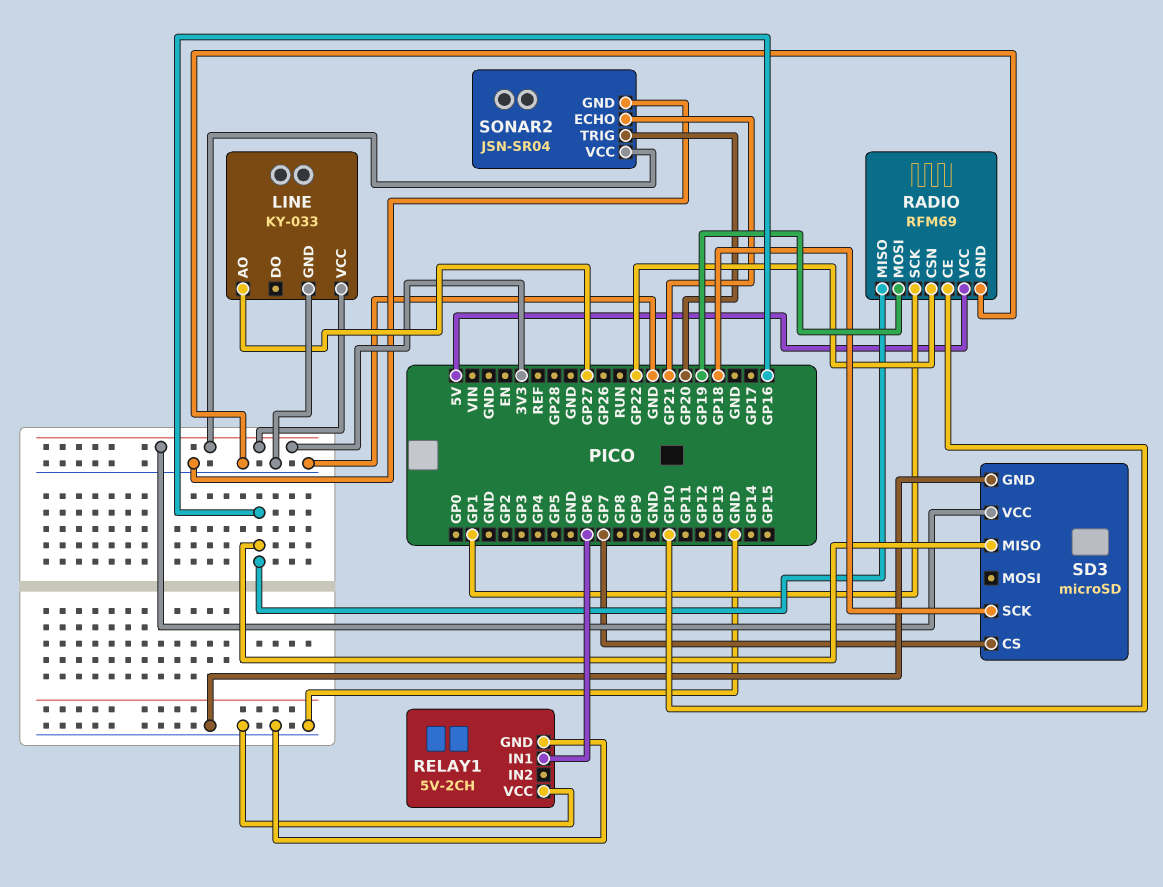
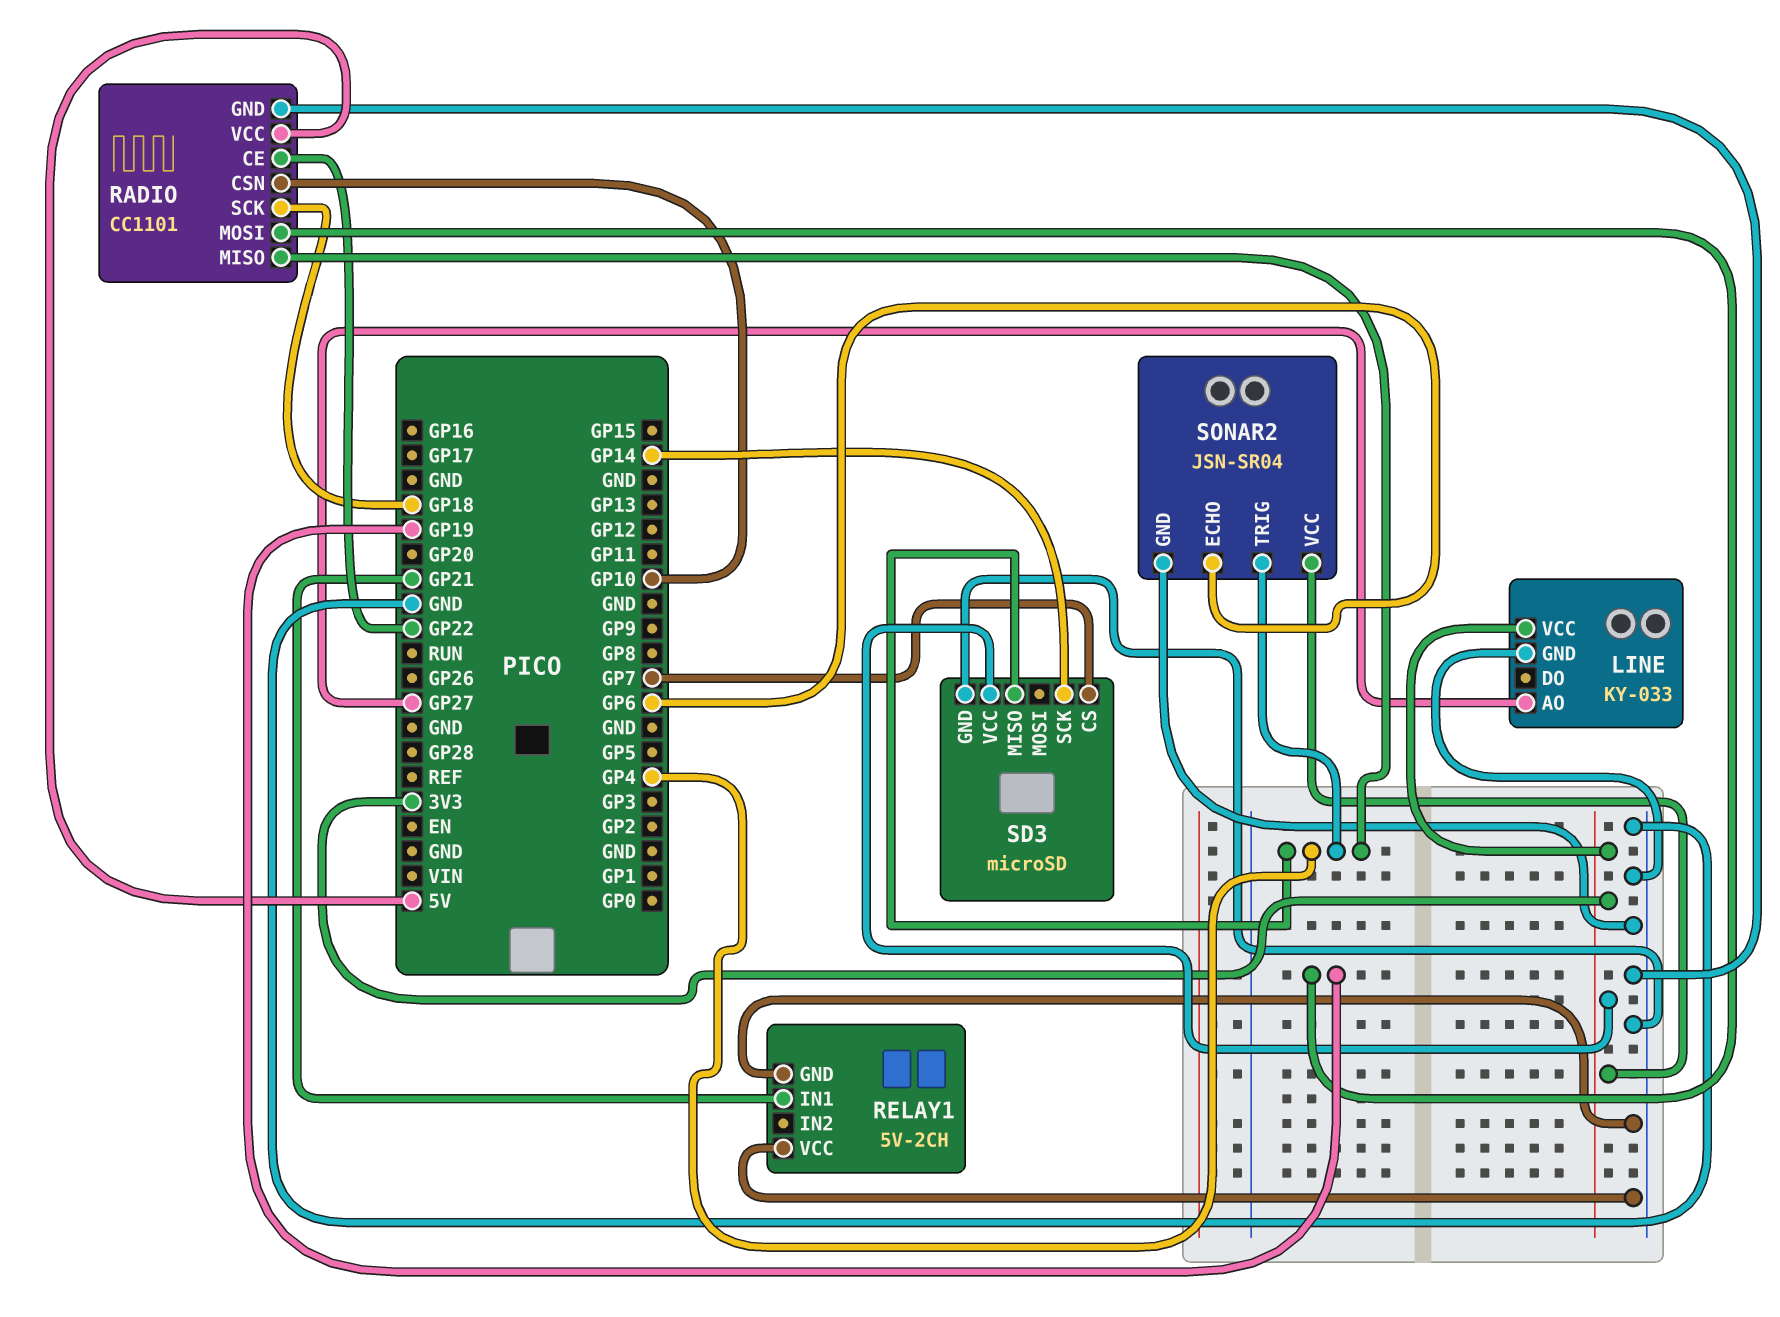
RADIO: RFM69 -> CC1101
RADIO pin CE: GP10 -> GP22
RADIO pin CSN: GP22 -> GP10
RADIO pin MISO: GP16 -> GP4
RADIO pin SCK: GP1 -> GP18
RELAY1 pin IN1: GP6 -> GP21
SD3 pin MISO: GP16 -> GP4
SD3 pin SCK: GP18 -> GP14
SONAR2 pin ECHO: GP21 -> GP6
SONAR2 pin TRIG: GP20 -> GP4

